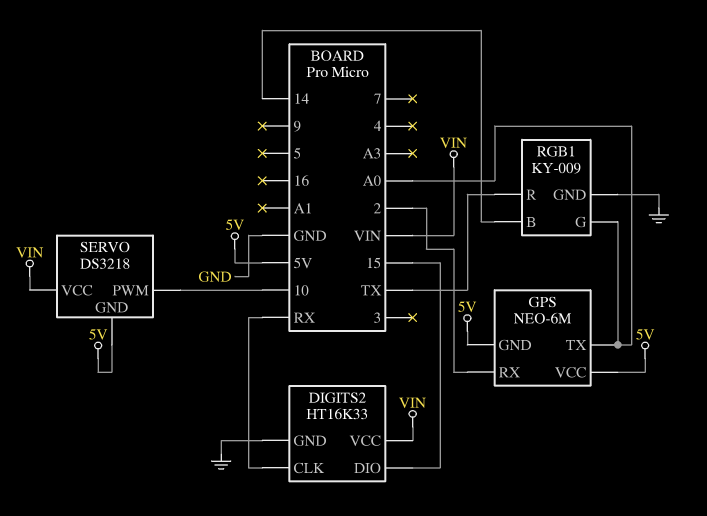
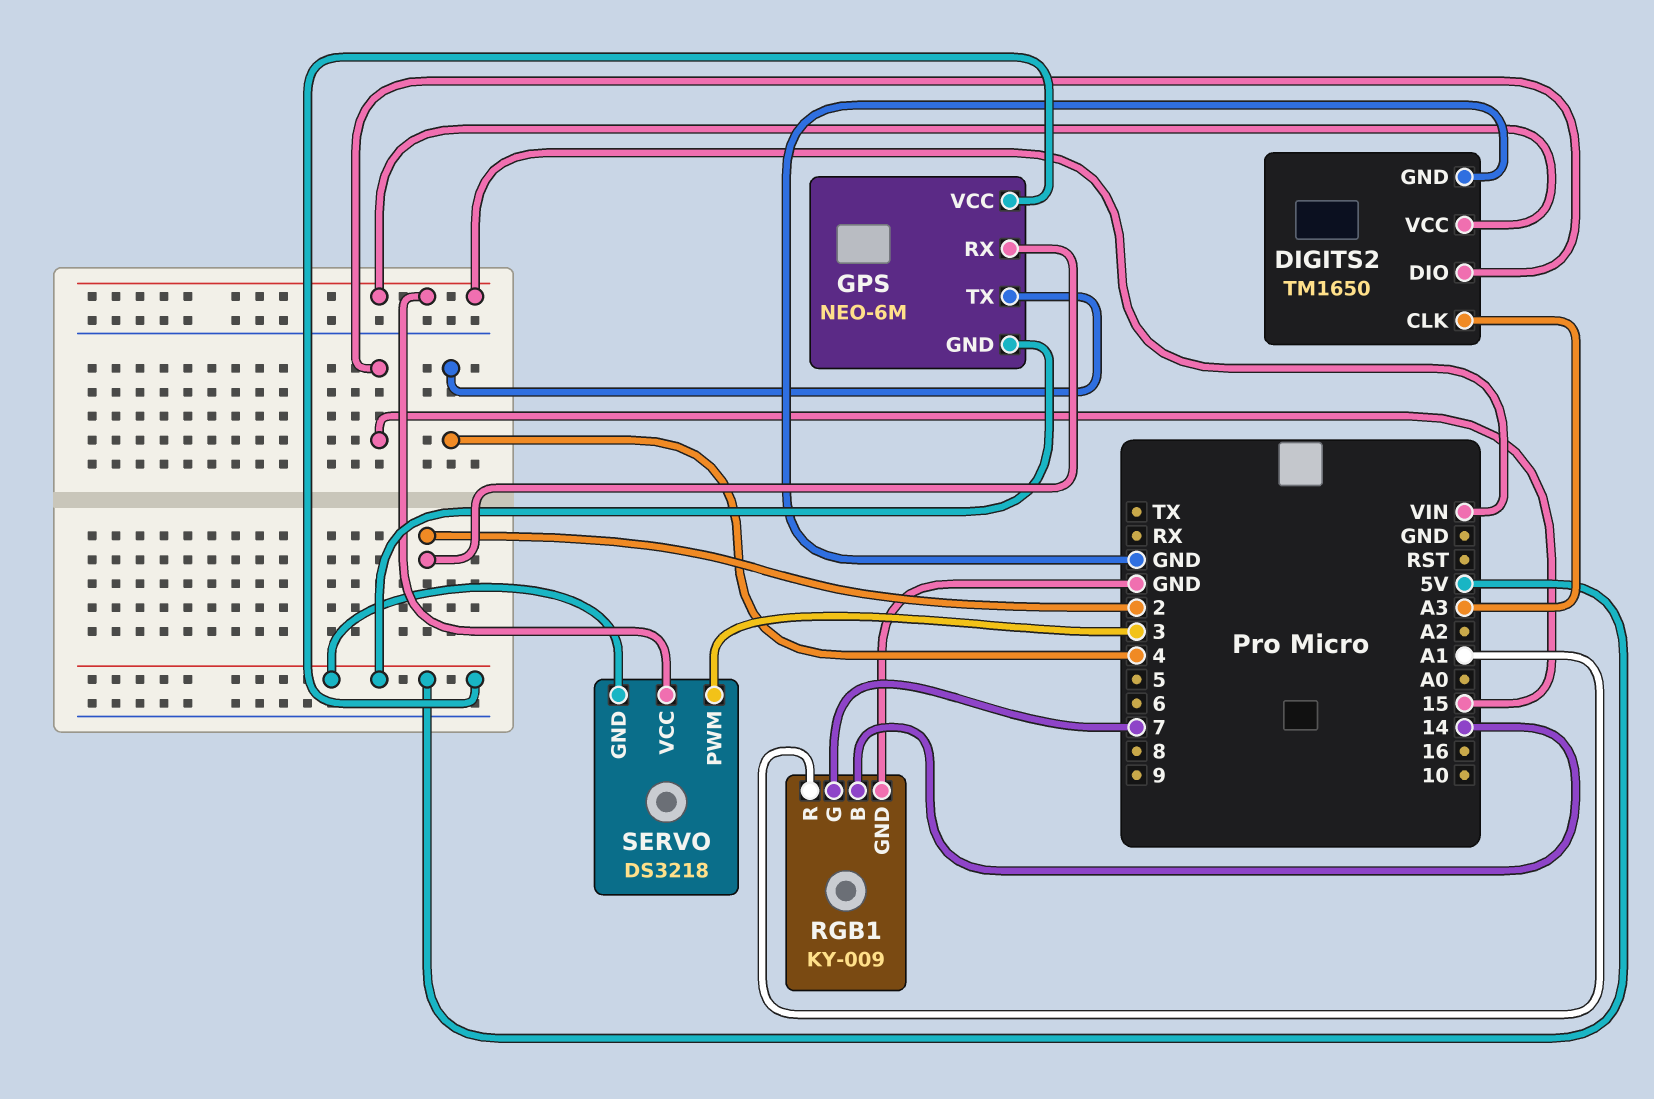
DIGITS2: HT16K33 -> TM1650
DIGITS2 pin CLK: RX -> A3
GPS pin TX: A0 -> 4
RGB1 pin G: A0 -> 7
RGB1 pin R: TX -> A1
SERVO pin PWM: 10 -> 3

